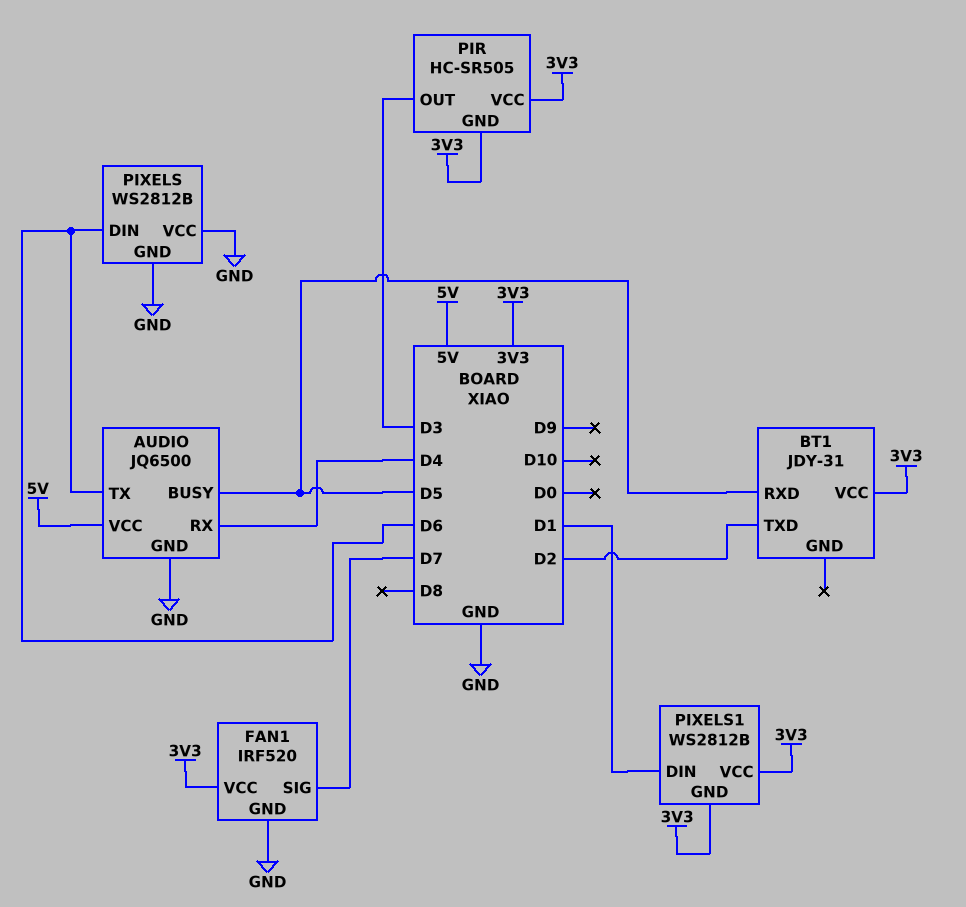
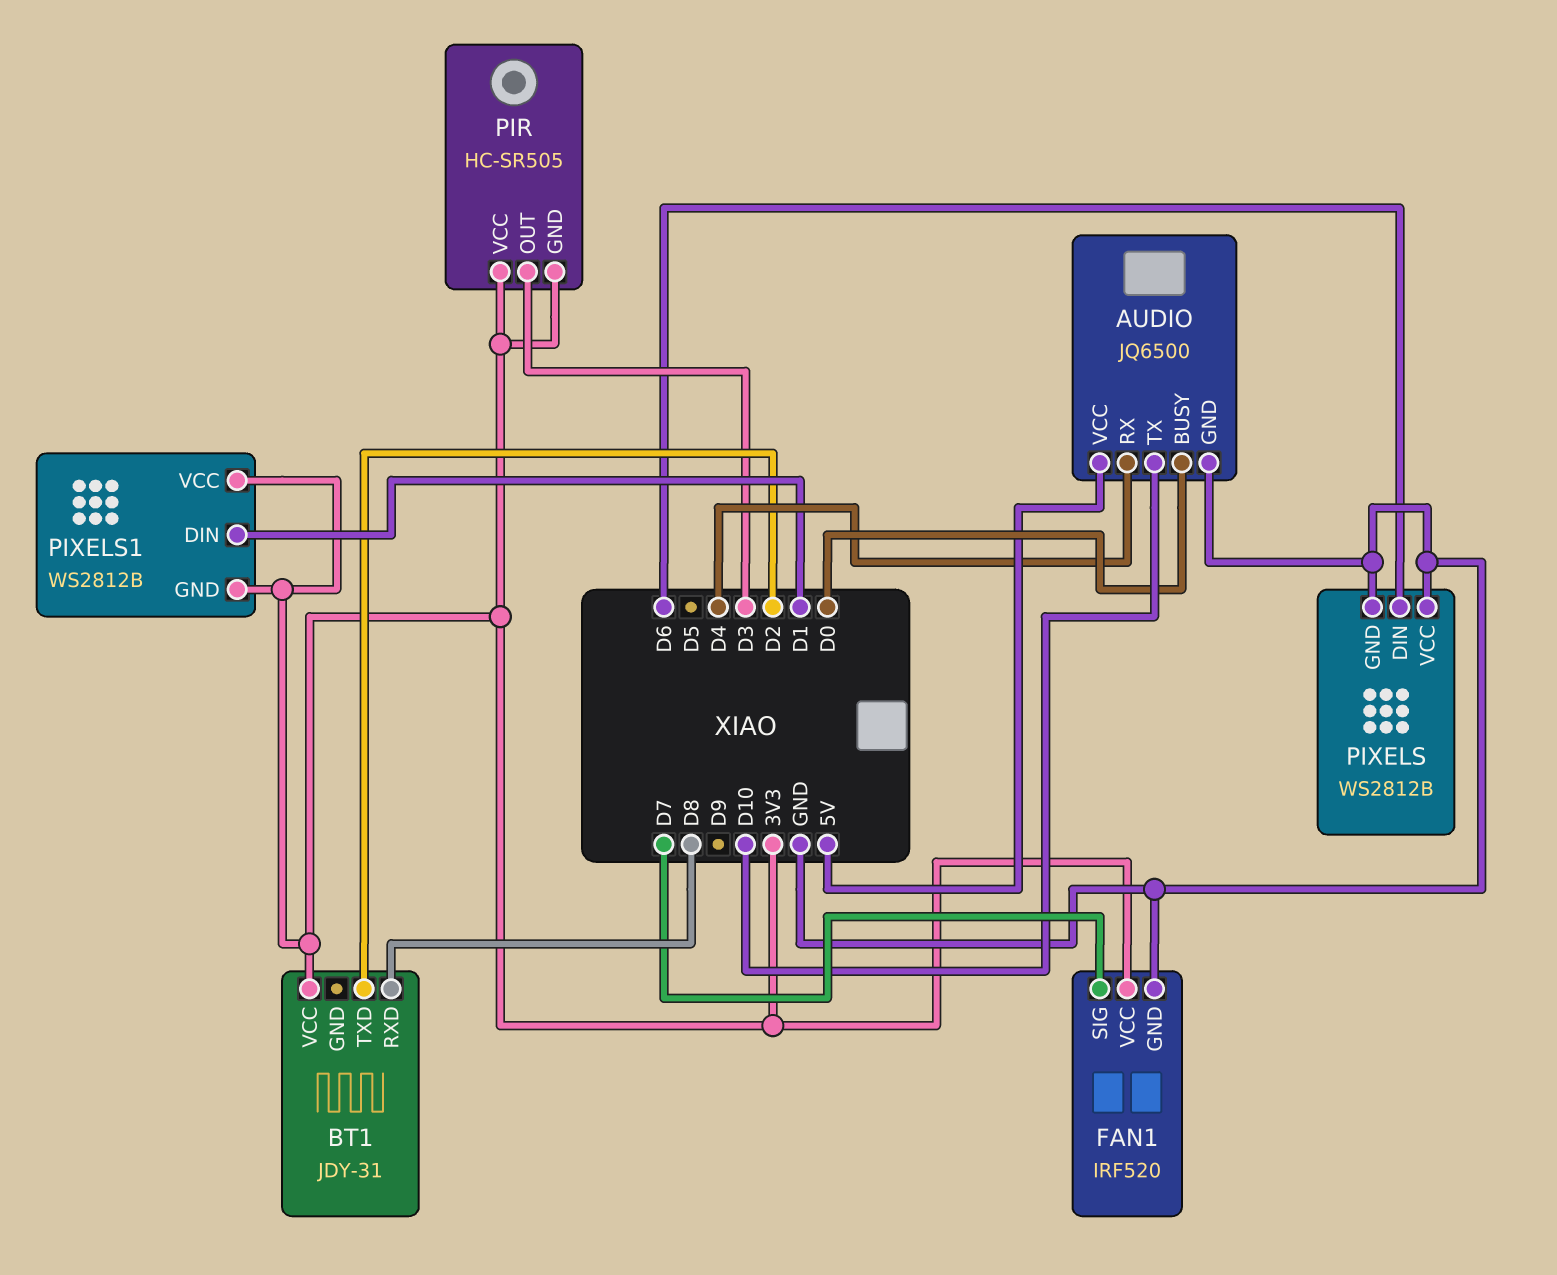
AUDIO pin BUSY: D5 -> D0
AUDIO pin TX: D6 -> D10
BT1 pin RXD: D5 -> D8

